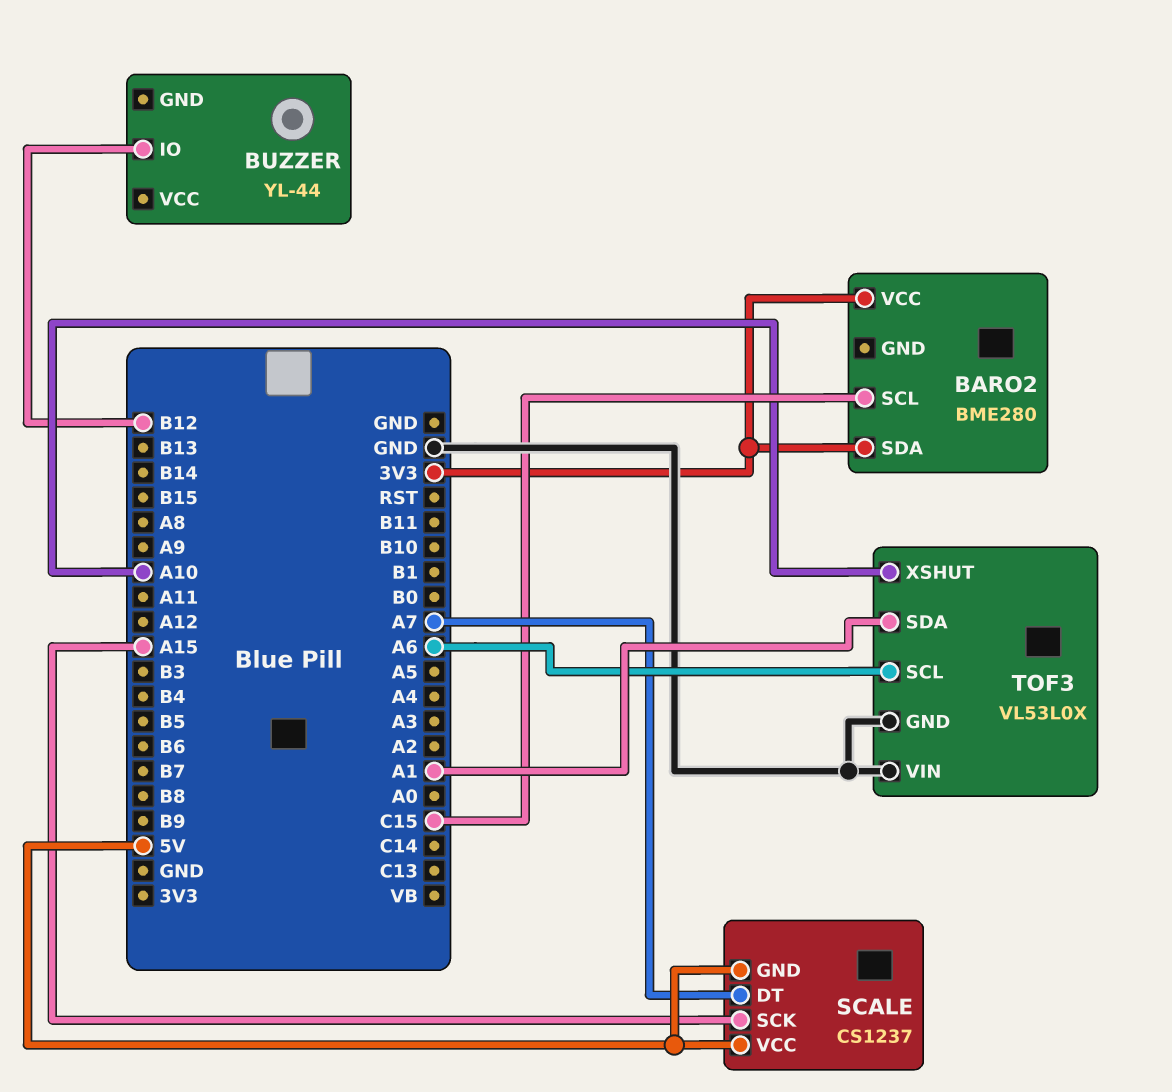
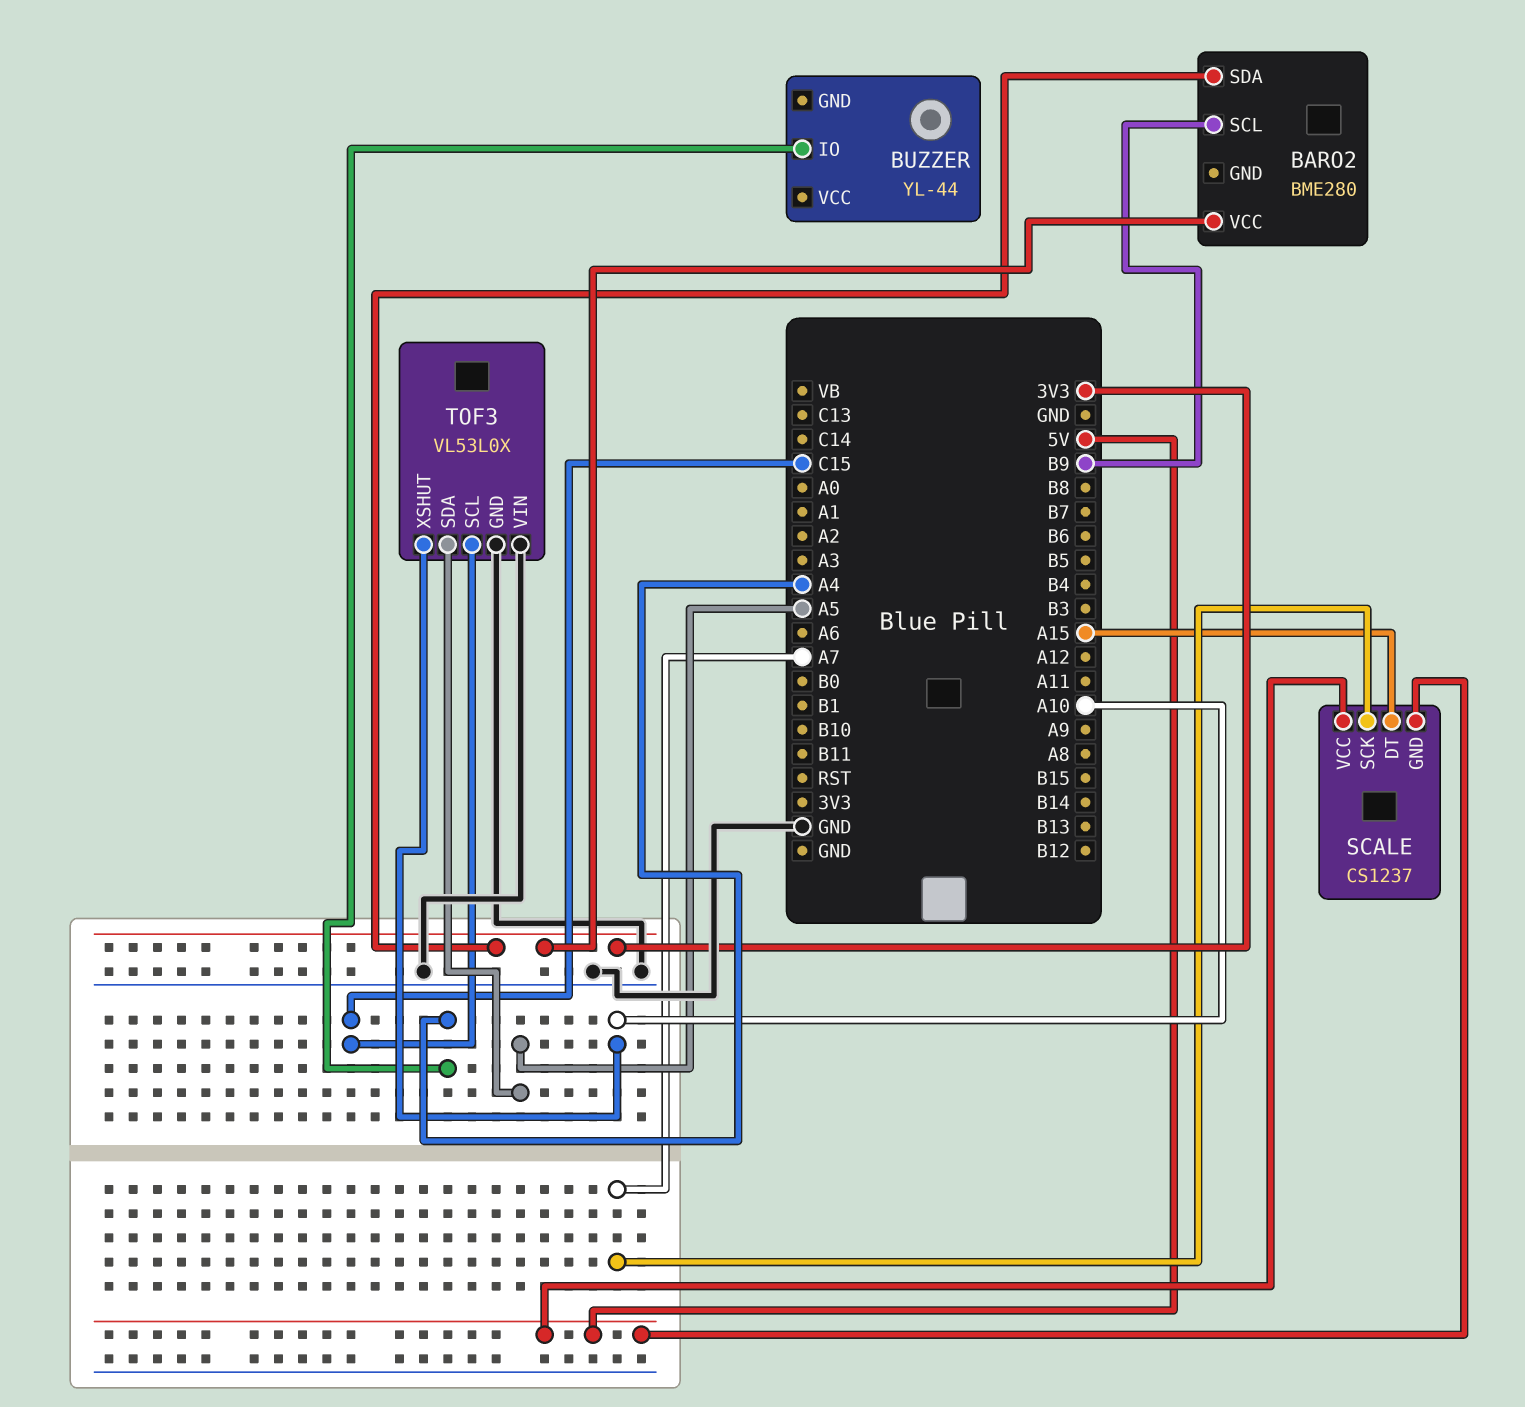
BARO2 pin SCL: C15 -> B9
BUZZER pin IO: B12 -> A4
SCALE pin DT: A7 -> A15
SCALE pin SCK: A15 -> A7
TOF3 pin SCL: A6 -> C15
TOF3 pin SDA: A1 -> A5

